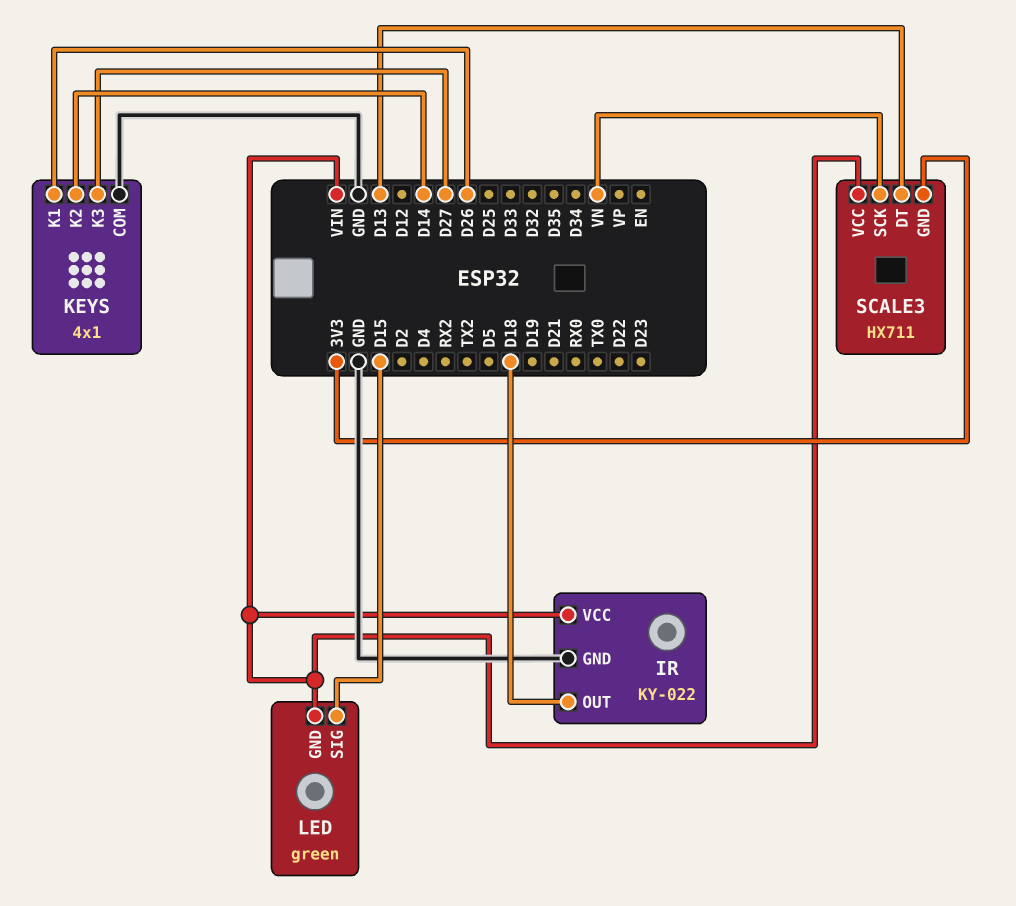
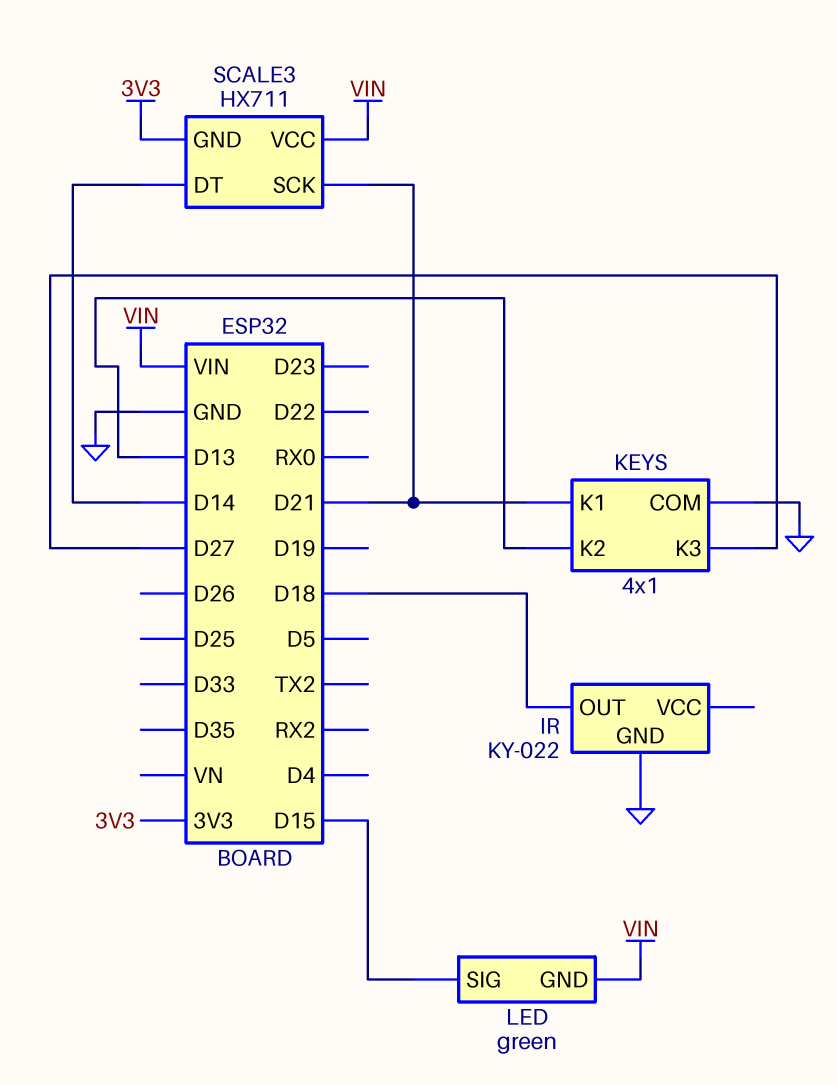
IR pin VCC: VIN -> none
KEYS pin K1: D26 -> D21
KEYS pin K2: D14 -> D13
SCALE3 pin DT: D13 -> D14
SCALE3 pin SCK: VN -> D21

